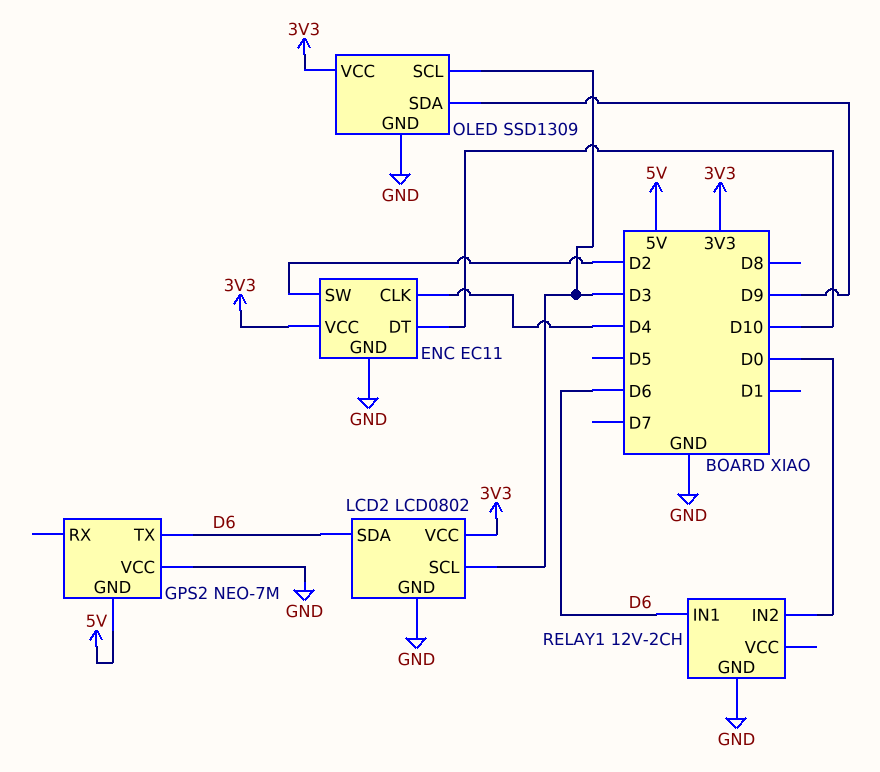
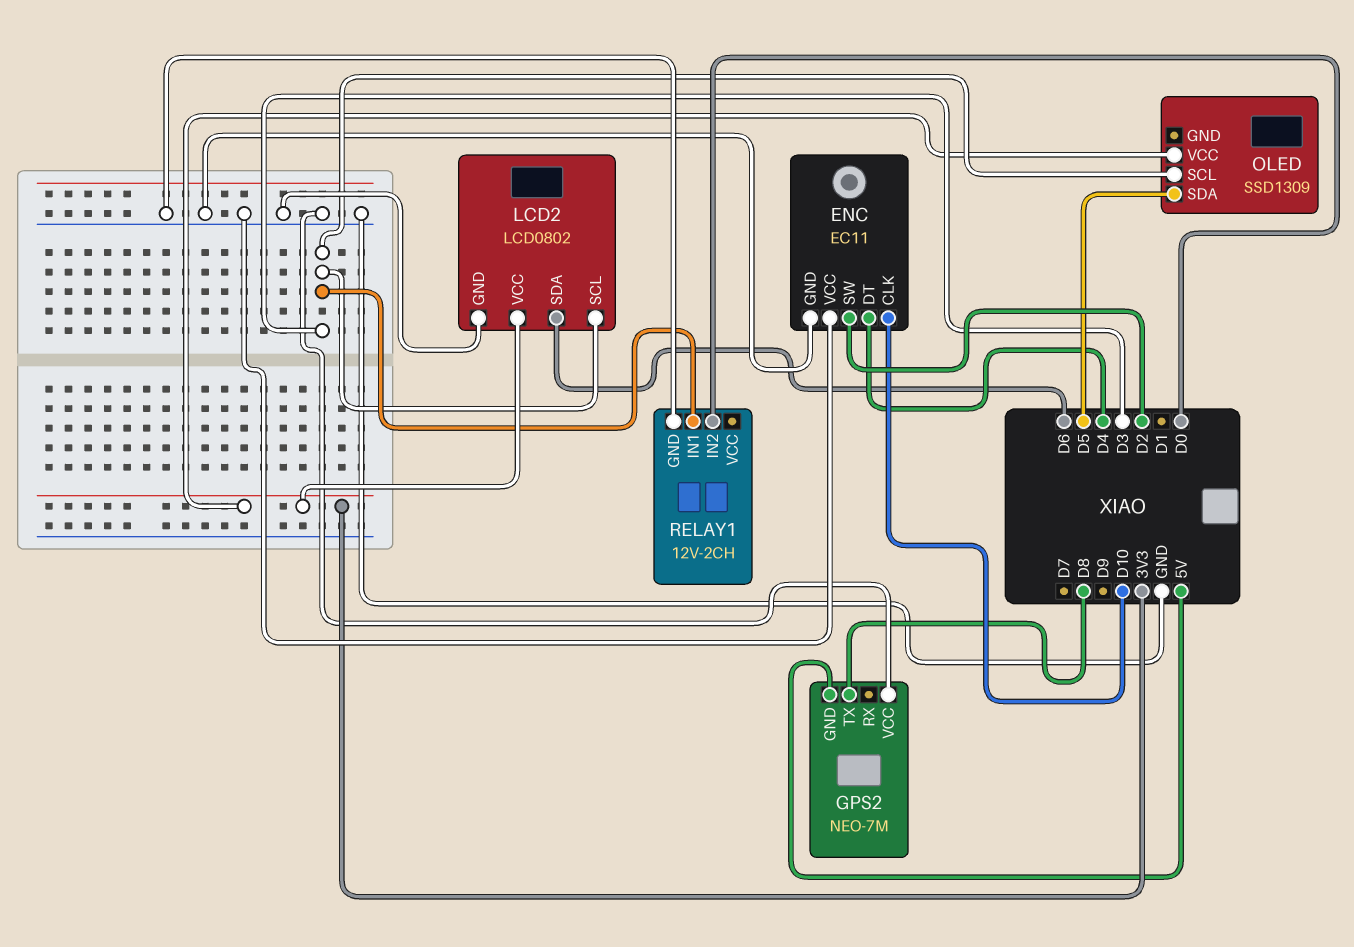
ENC pin CLK: D4 -> D10
ENC pin DT: D10 -> D4
ENC pin VCC: 3V3 -> GND
GPS2 pin TX: D6 -> D8
OLED pin GND: GND -> none
OLED pin SDA: D9 -> D5
RELAY1 pin IN1: D6 -> D3

